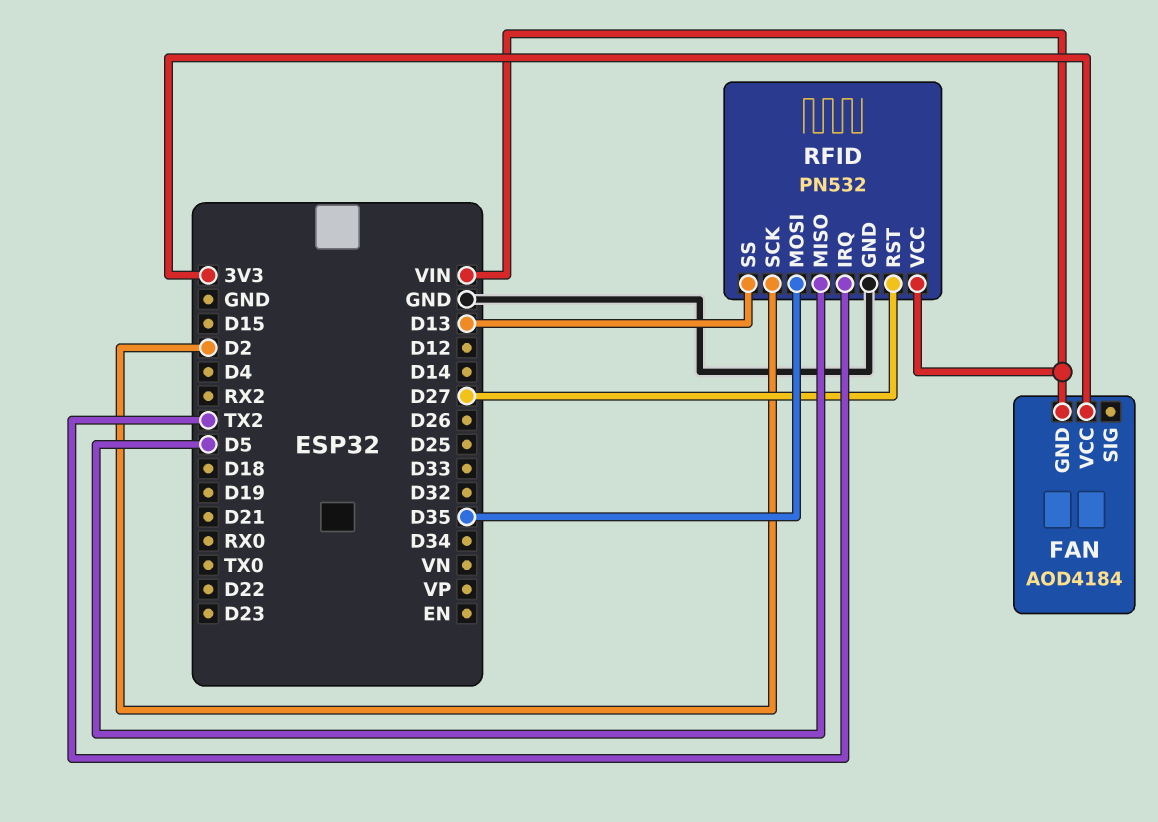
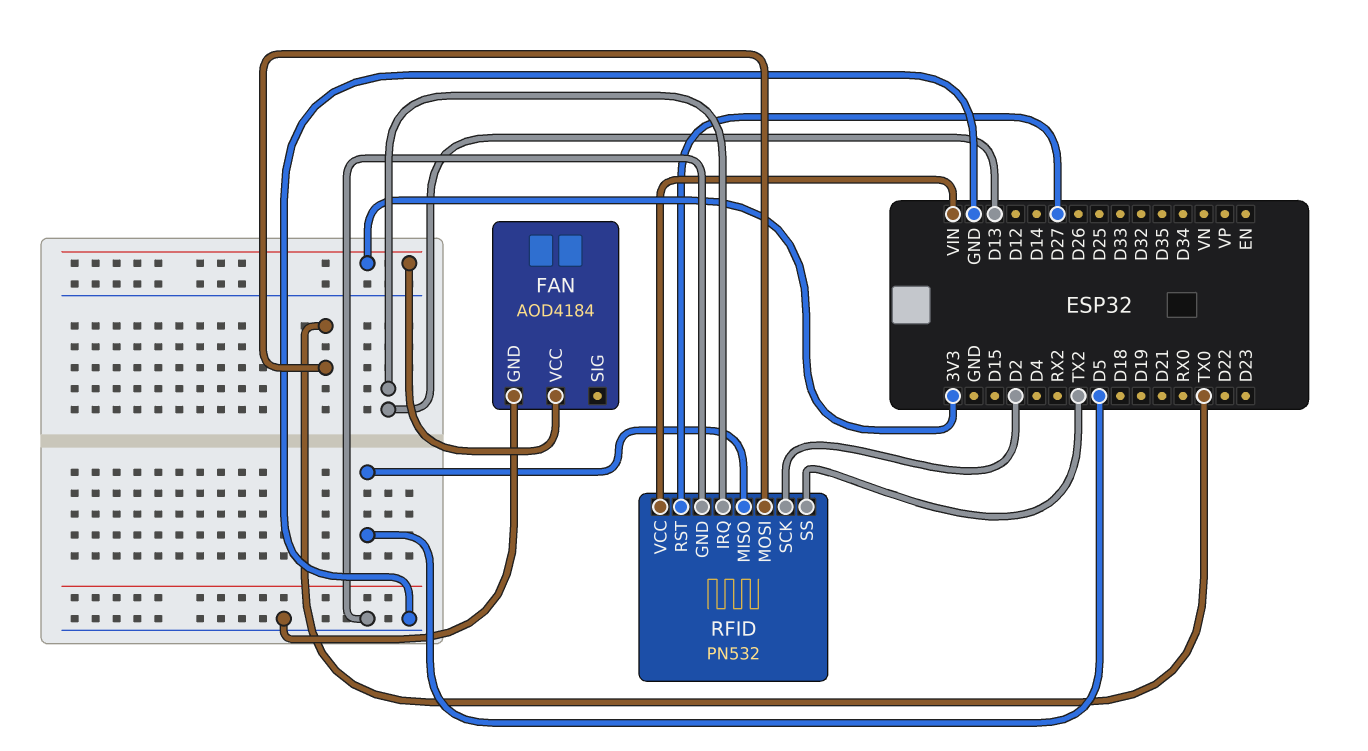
FAN pin GND: VIN -> GND
RFID pin IRQ: TX2 -> D13
RFID pin MOSI: D35 -> TX0
RFID pin SS: D13 -> TX2

